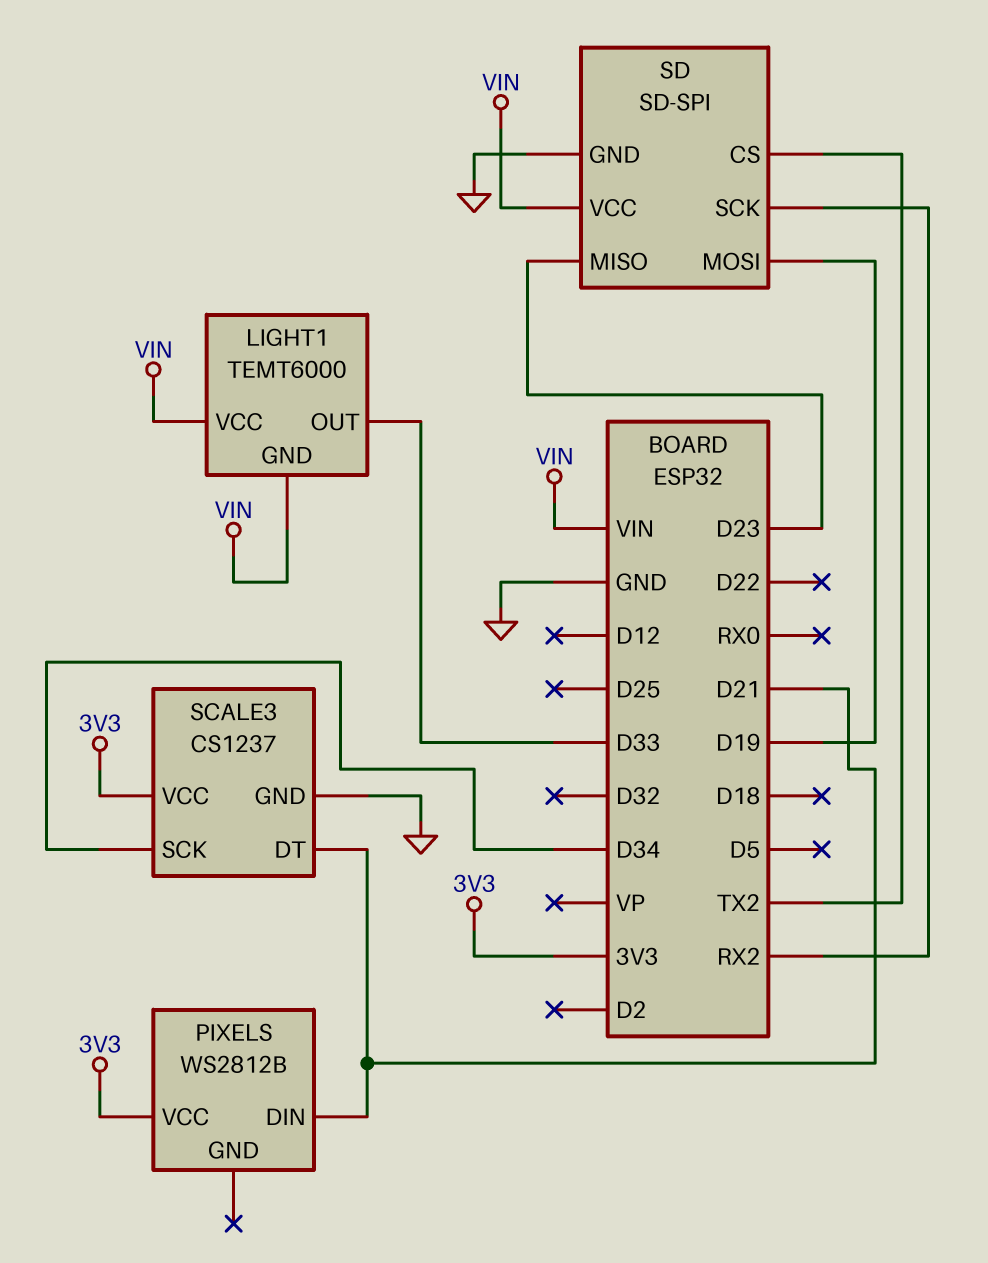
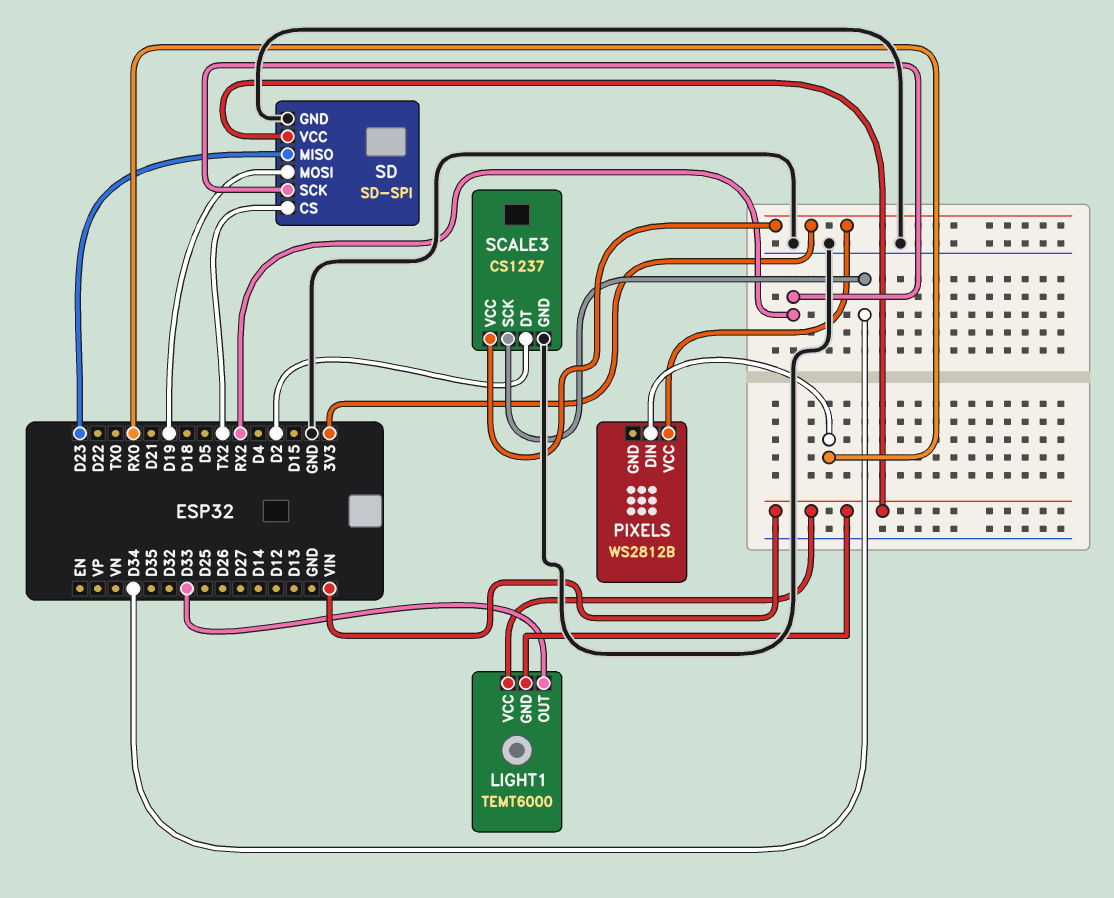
PIXELS pin DIN: D21 -> RX0
SCALE3 pin DT: D21 -> D2

